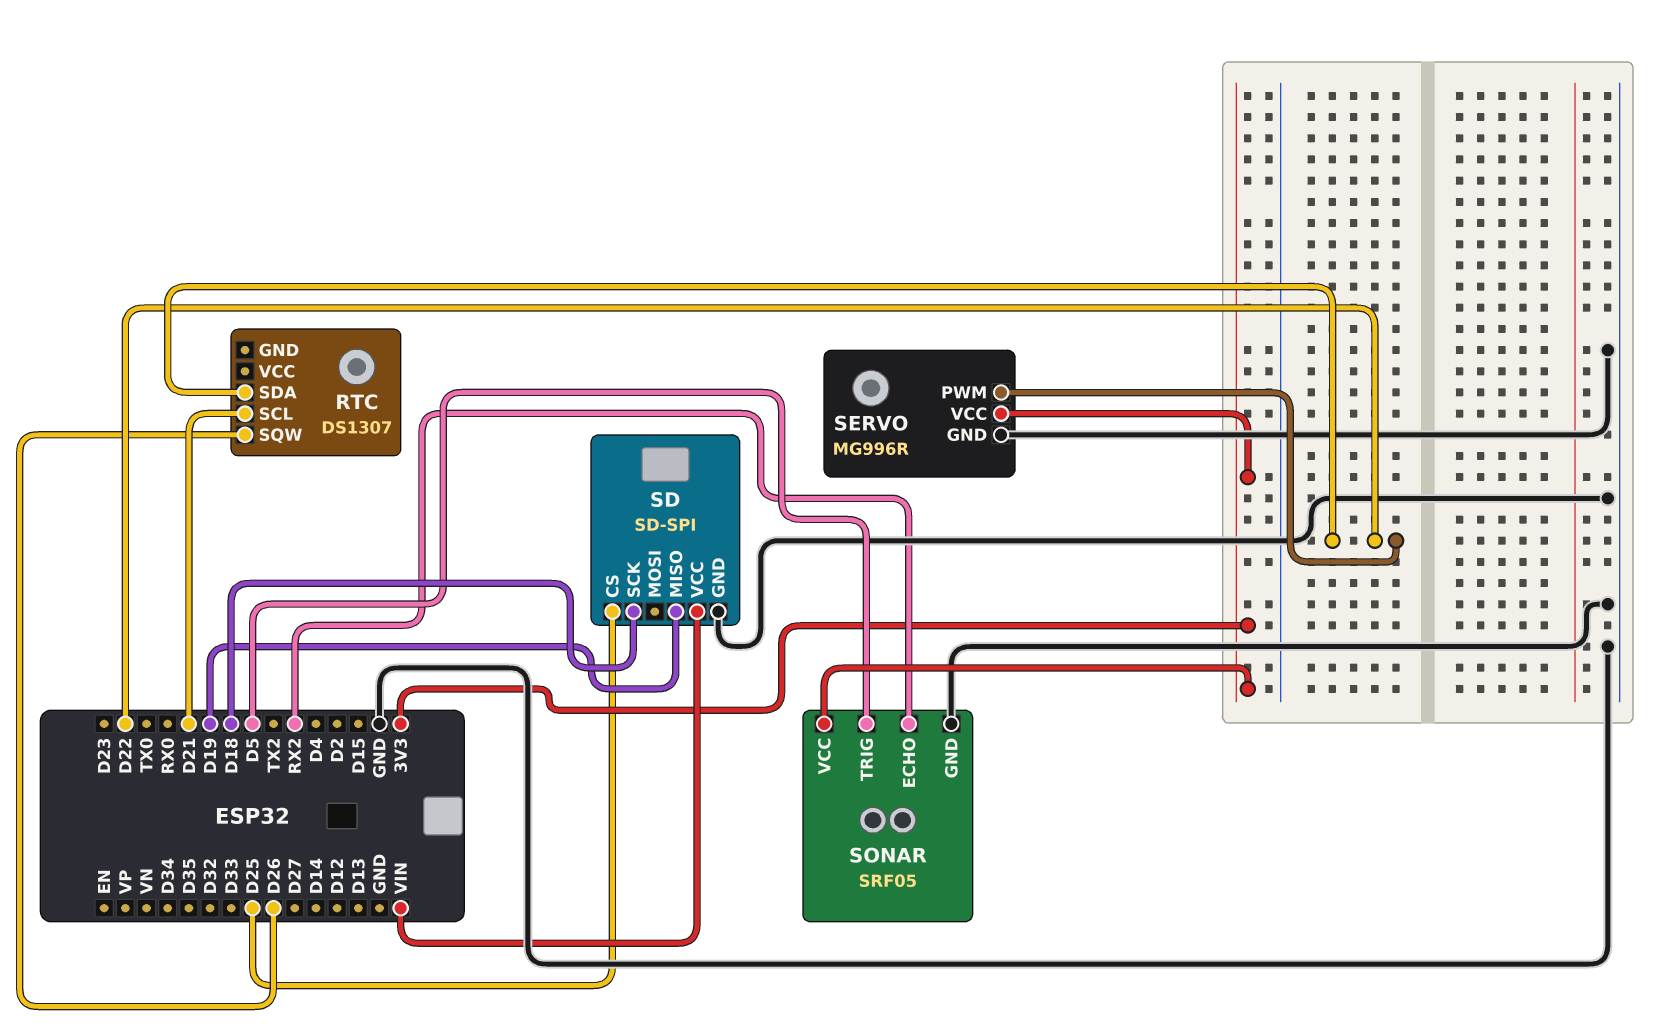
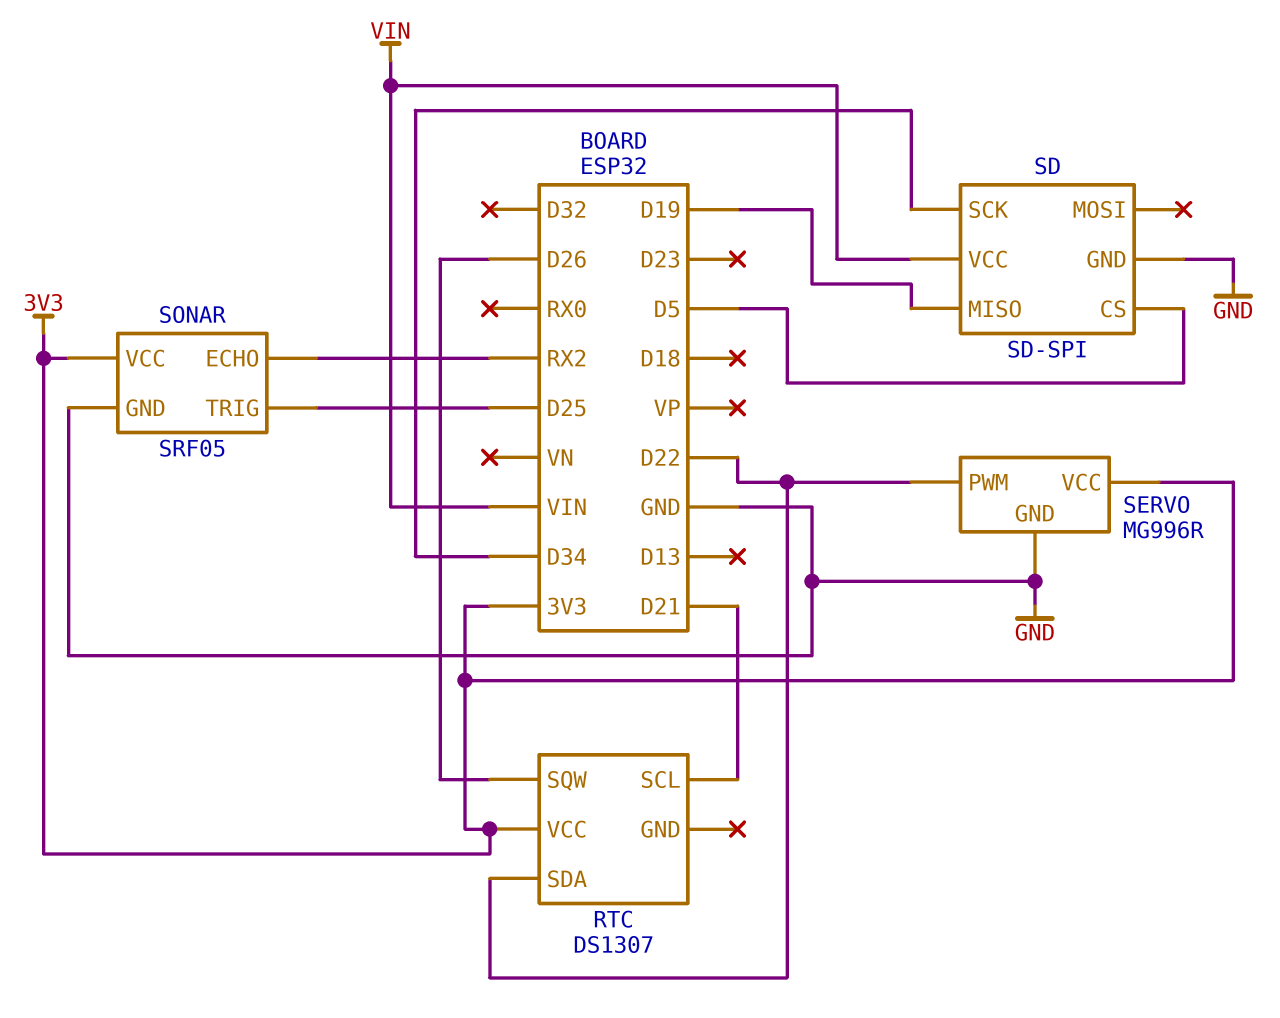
RTC pin VCC: none -> 3V3
SD pin CS: D25 -> D5
SD pin SCK: D18 -> D34
SONAR pin TRIG: D5 -> D25

